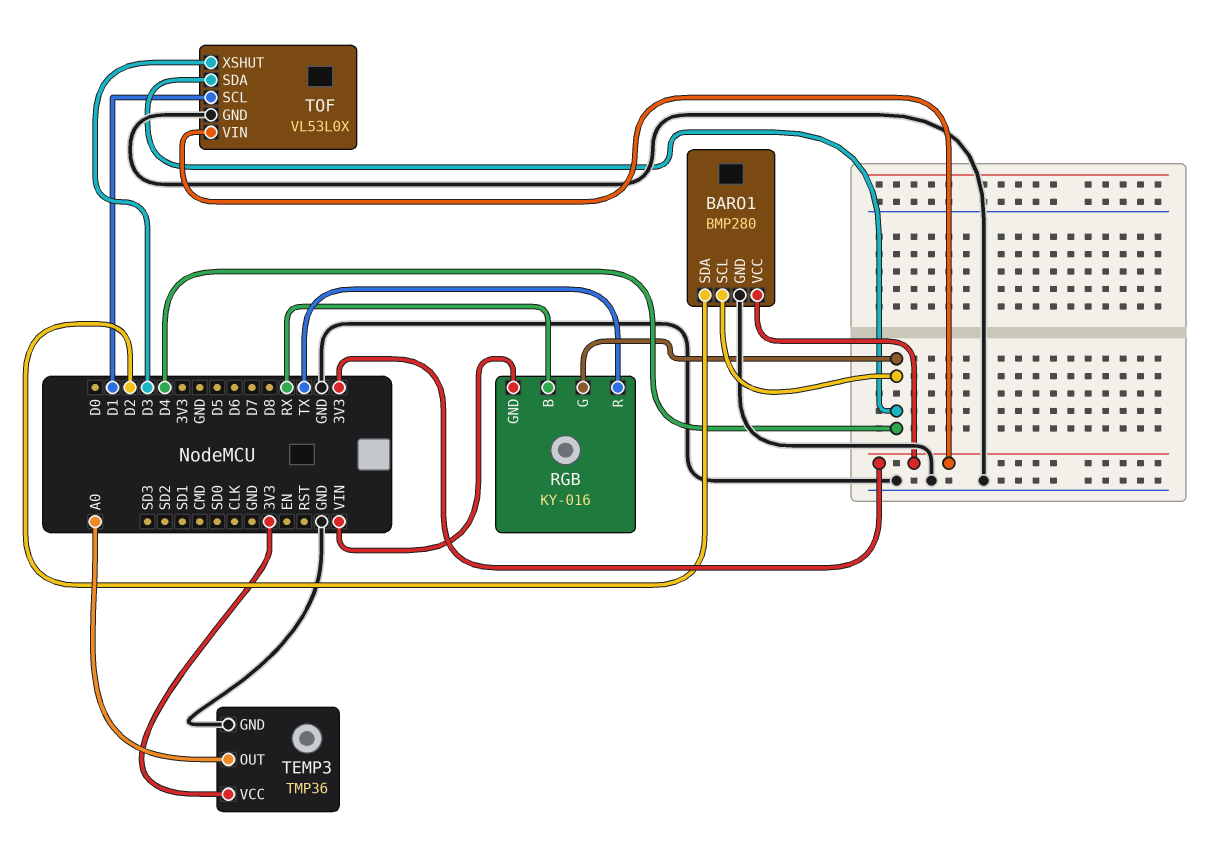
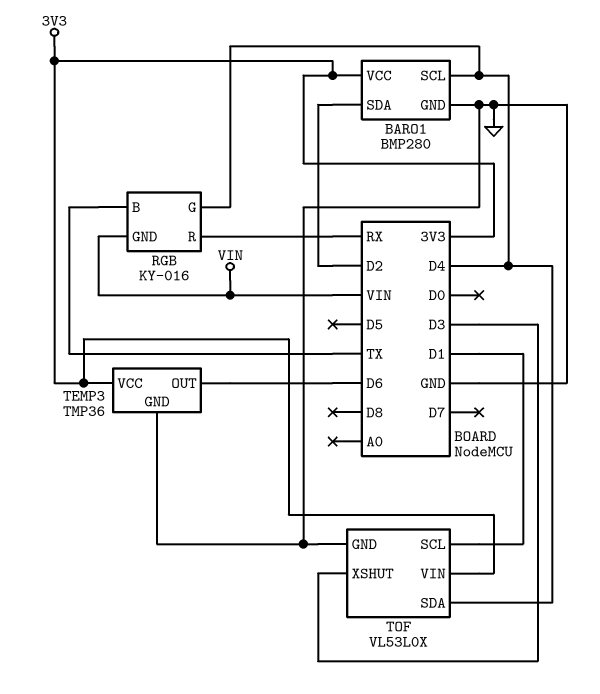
RGB pin B: RX -> TX
RGB pin R: TX -> RX
TEMP3 pin OUT: A0 -> D6

